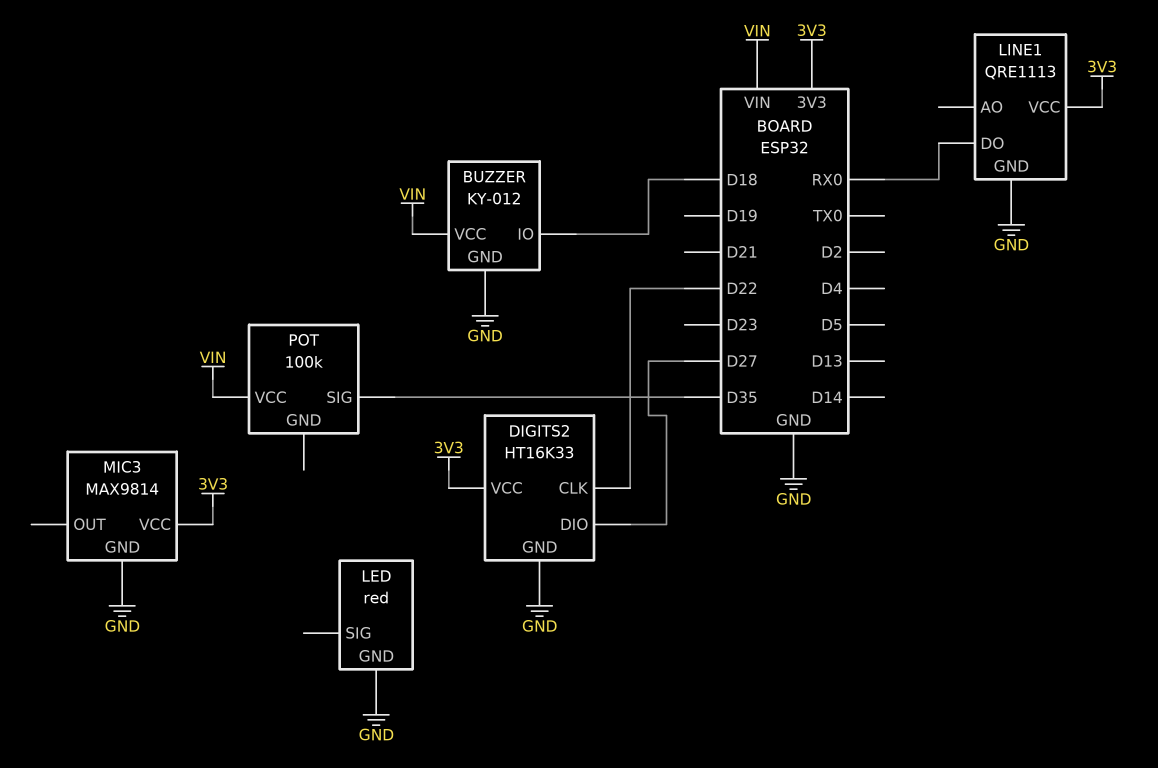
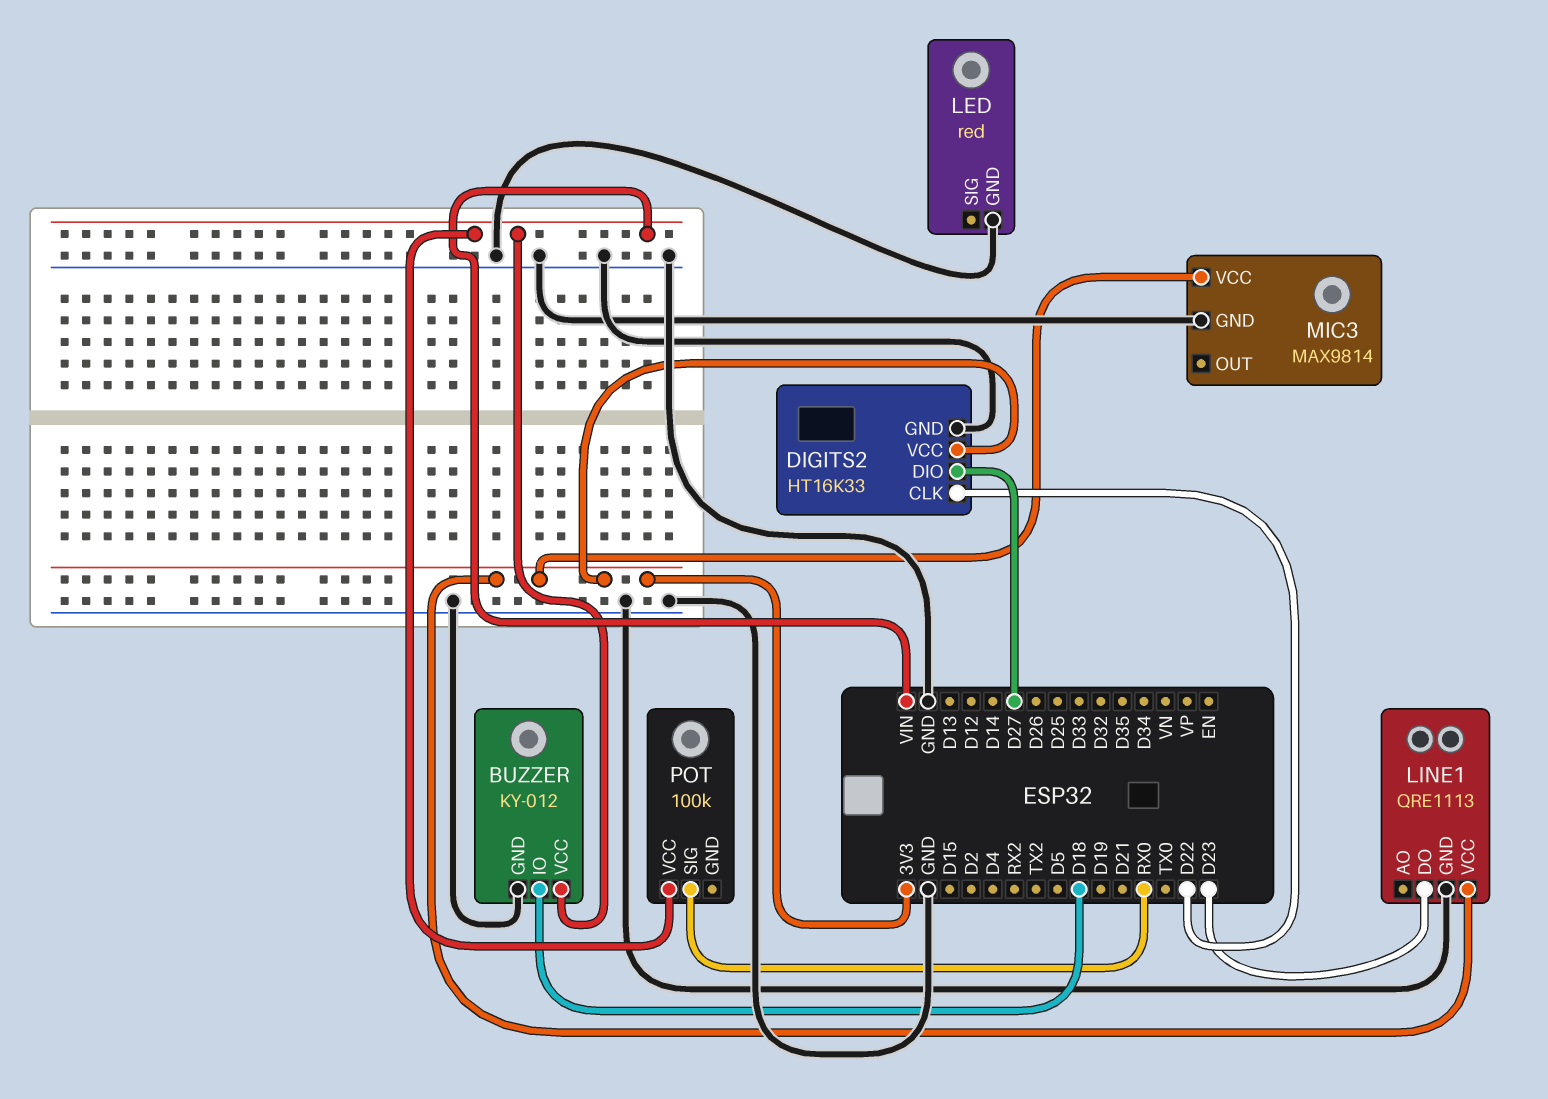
LINE1 pin DO: RX0 -> D23
POT pin SIG: D35 -> RX0

